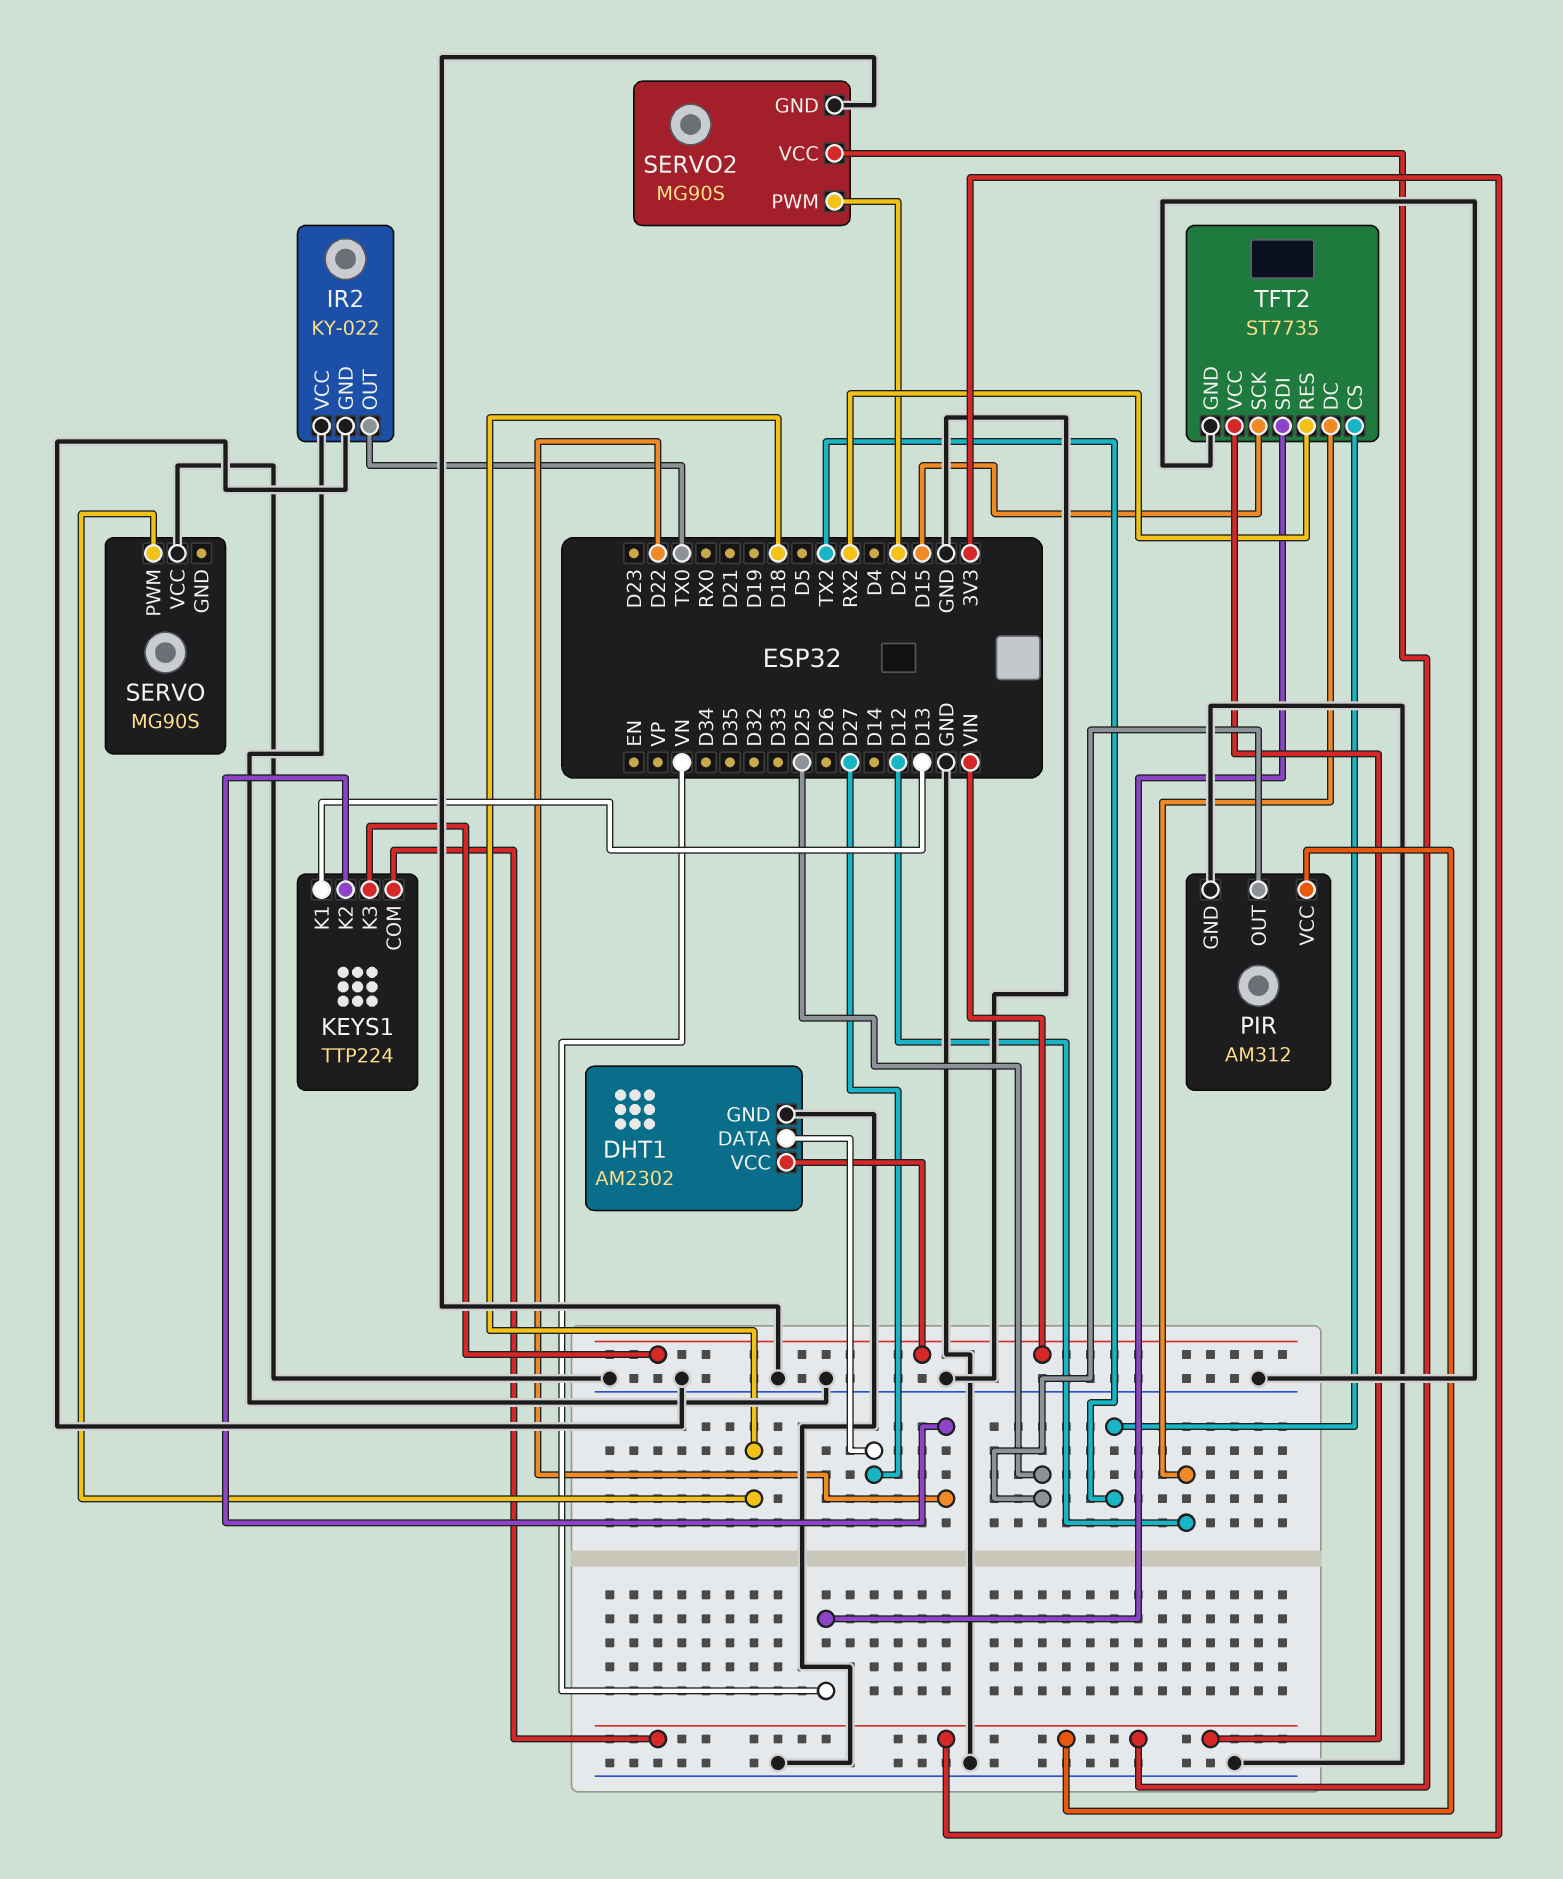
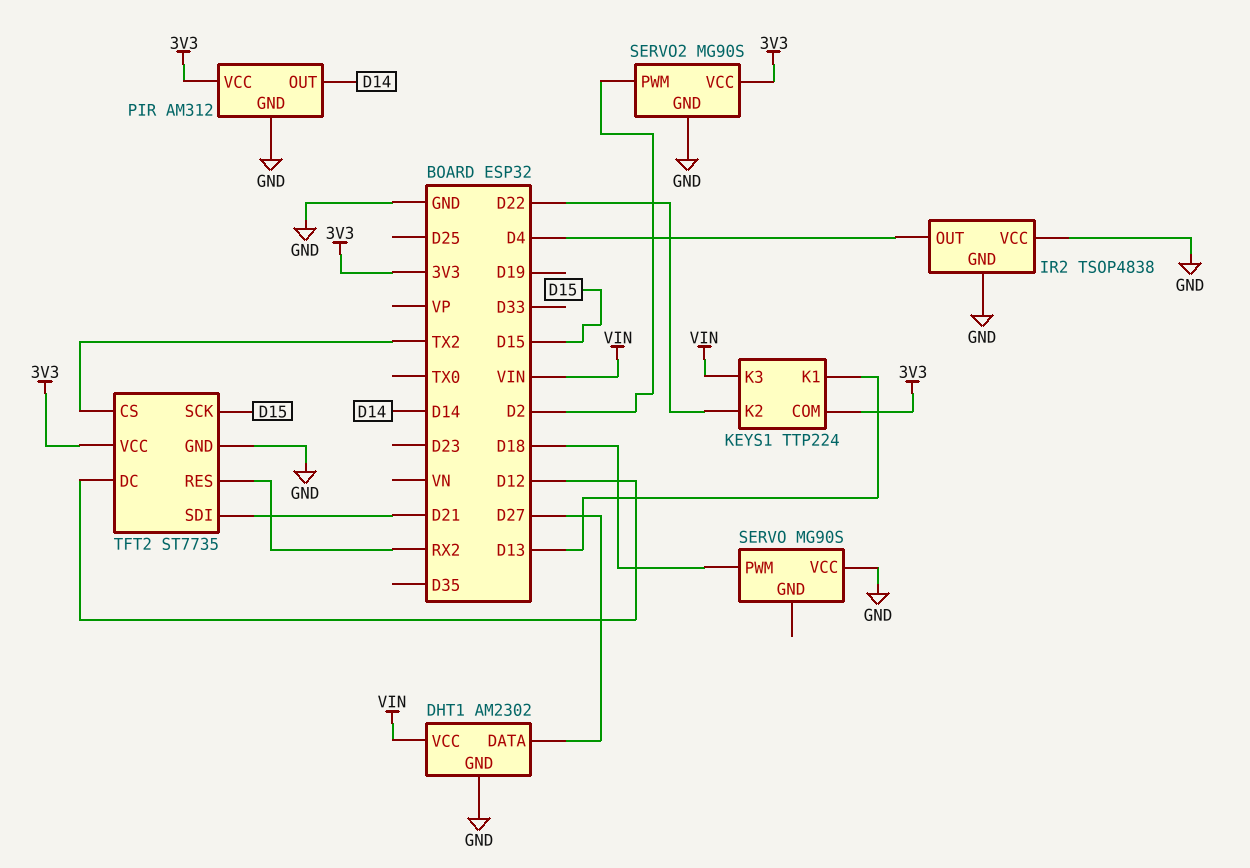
IR2: KY-022 -> TSOP4838
IR2 pin OUT: TX0 -> D4
PIR pin OUT: D25 -> D14
TFT2 pin SDI: VN -> D21

